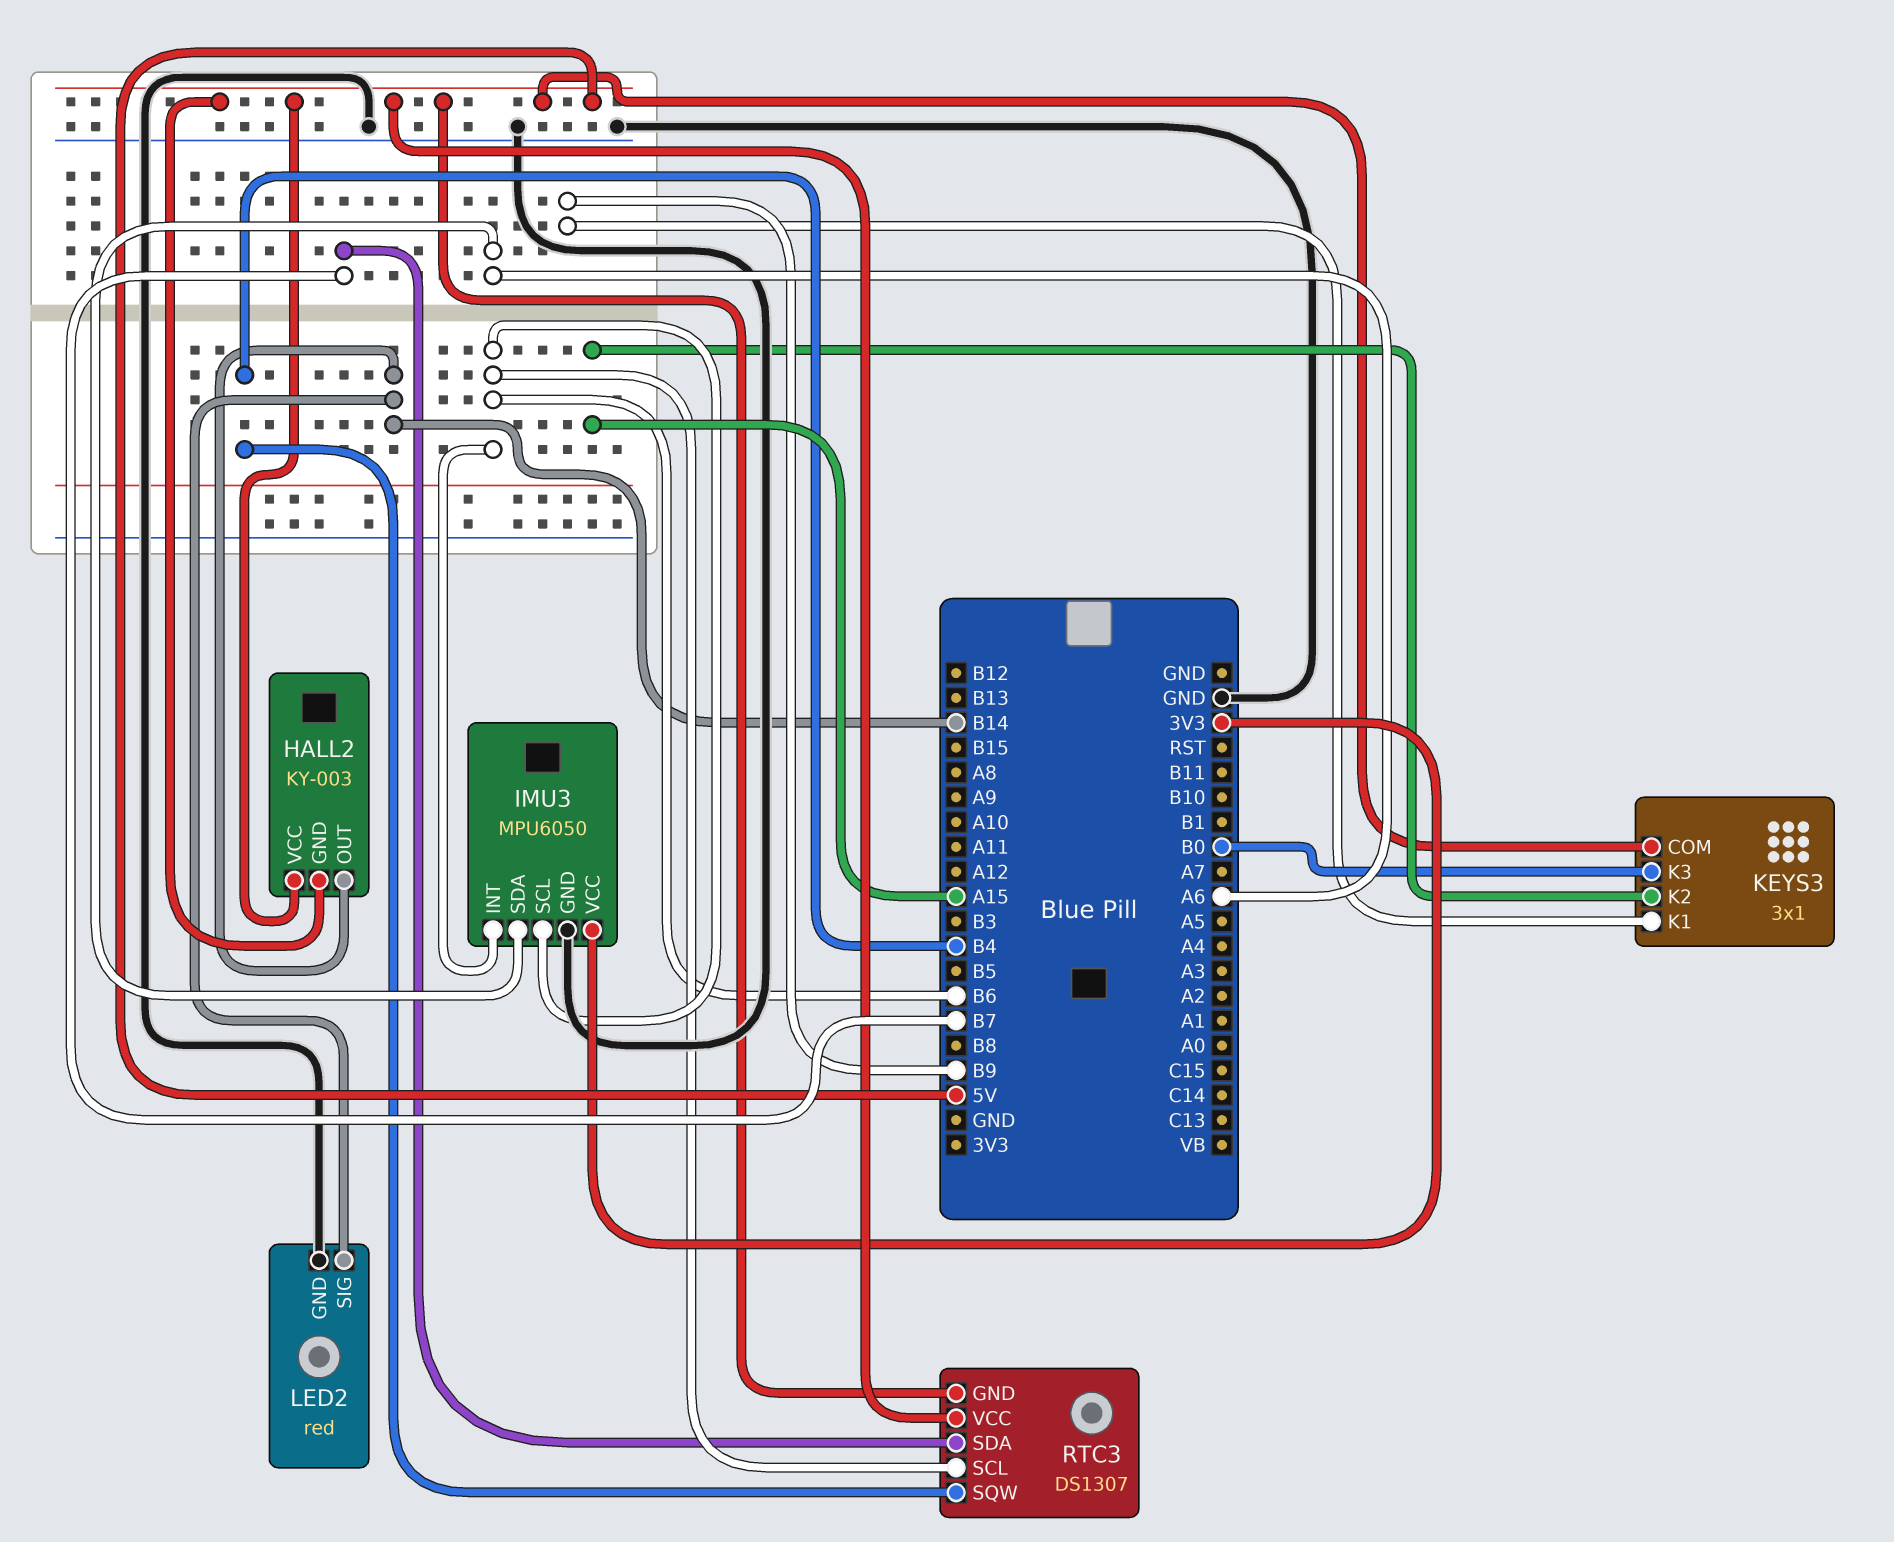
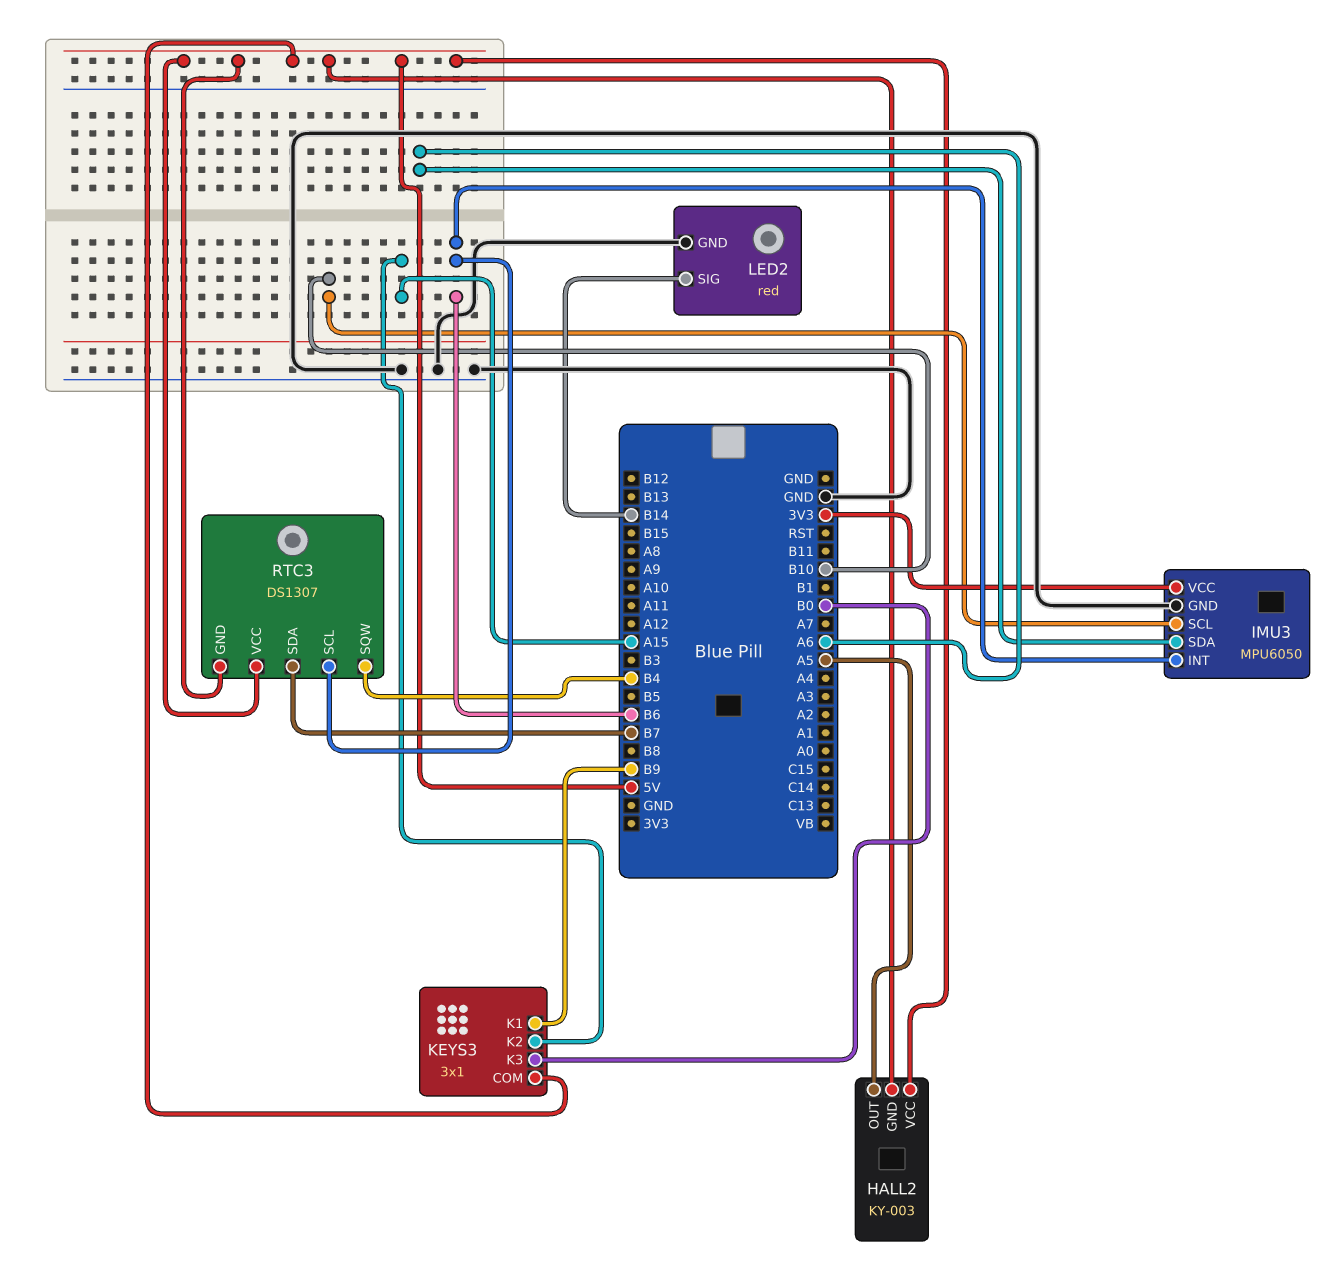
HALL2 pin OUT: B14 -> A5
IMU3 pin SCL: B6 -> B10

